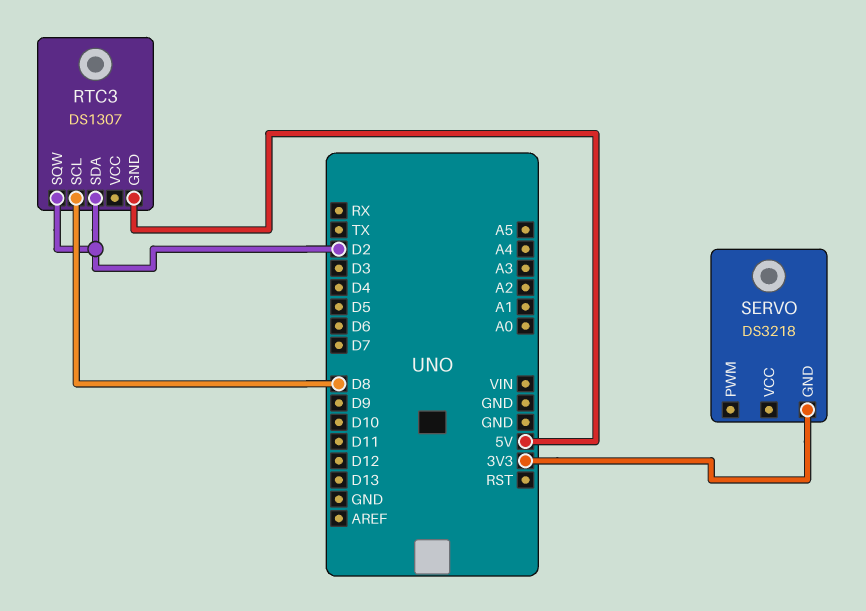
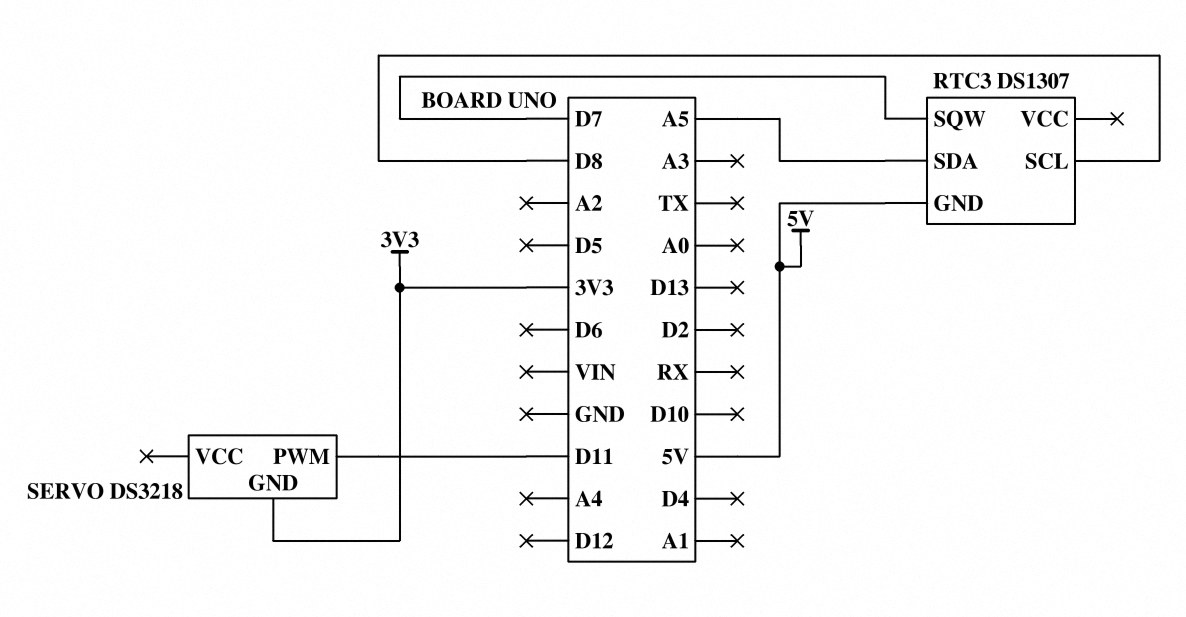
RTC3 pin SDA: D2 -> A5
RTC3 pin SQW: D2 -> D7
SERVO pin PWM: none -> D11

